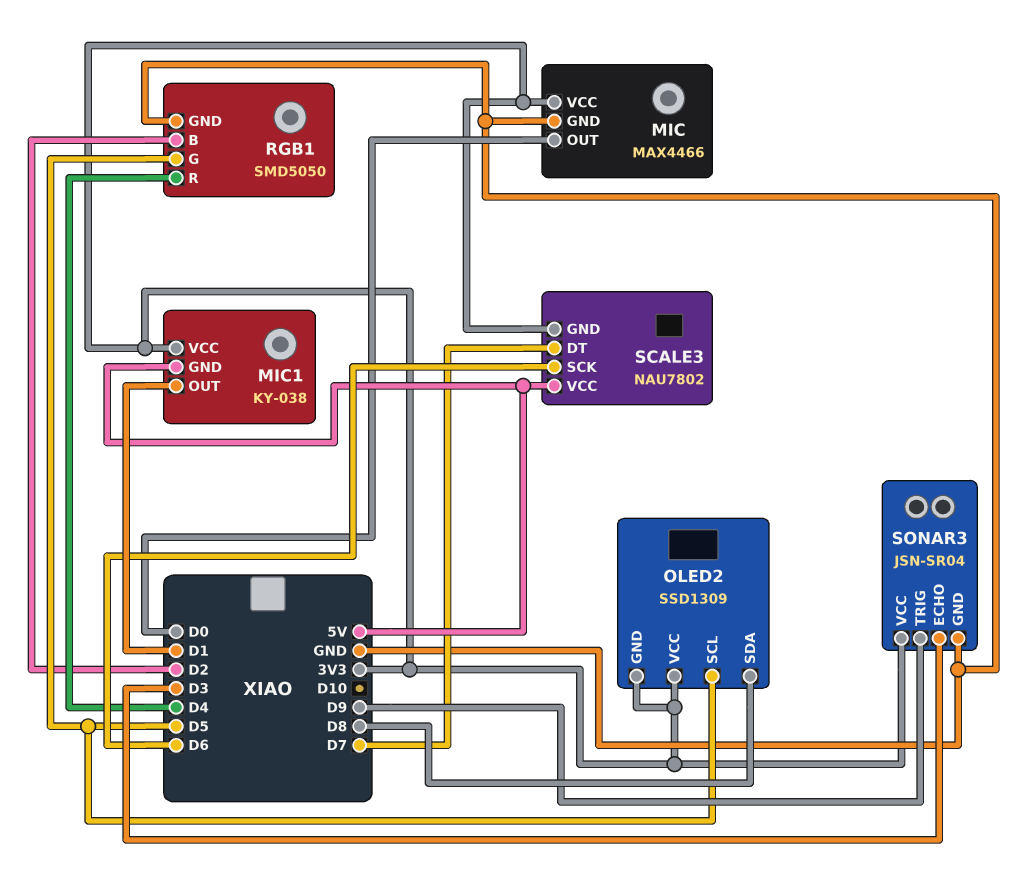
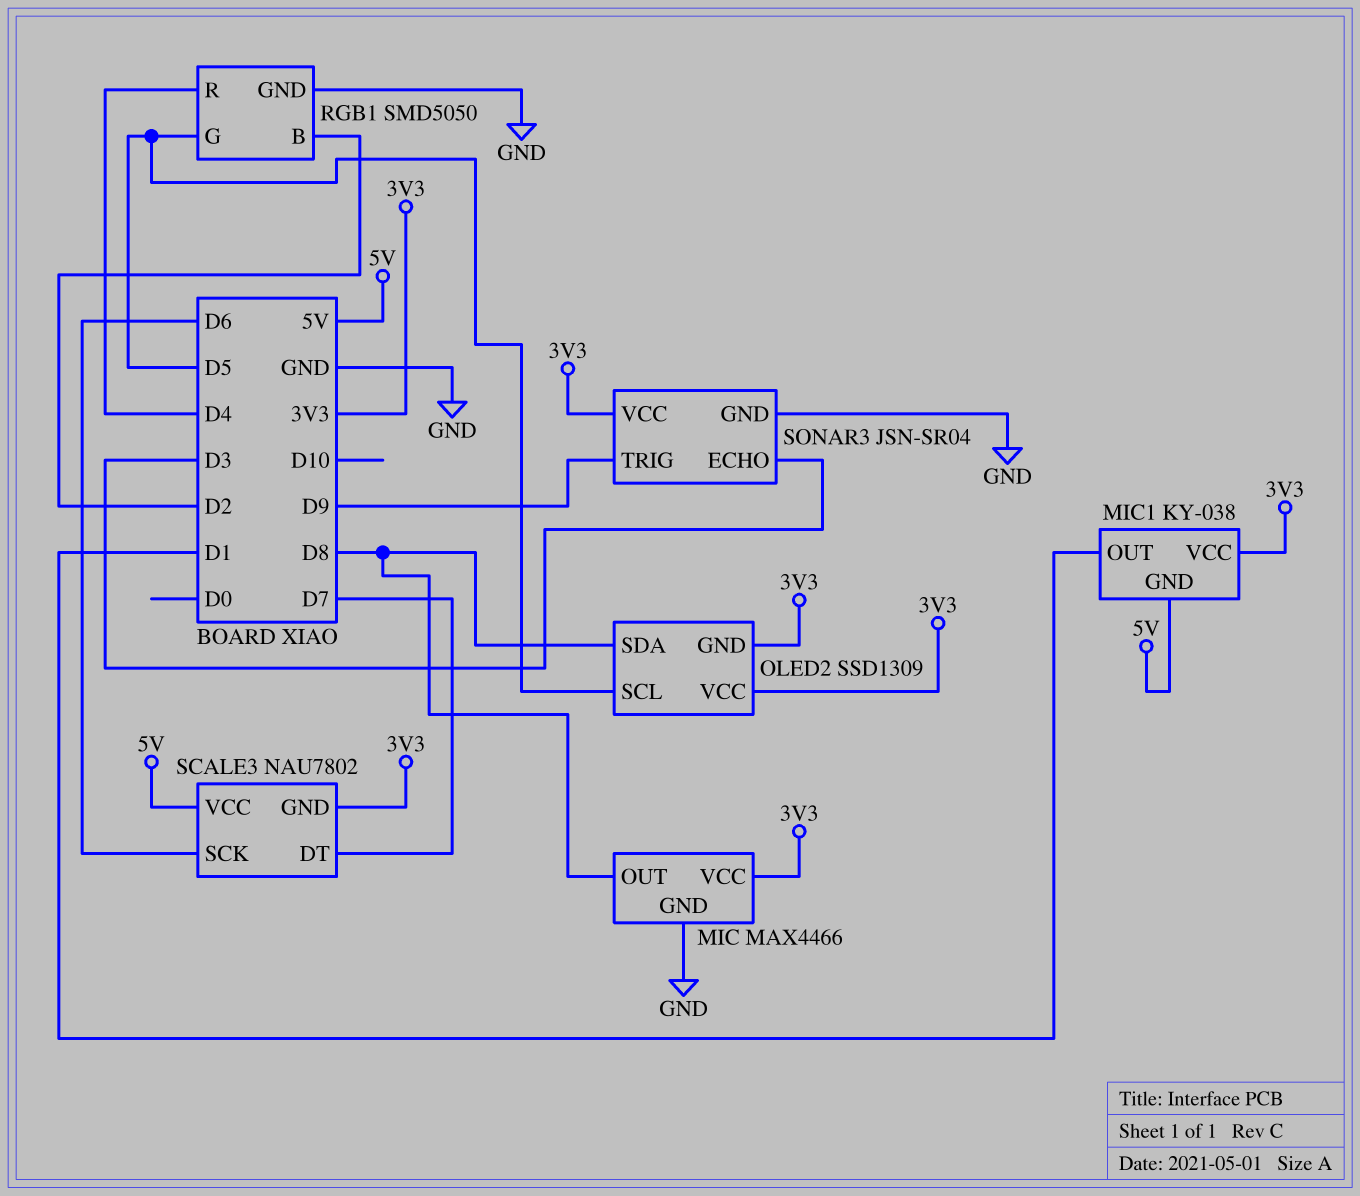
MIC pin OUT: D0 -> D8

